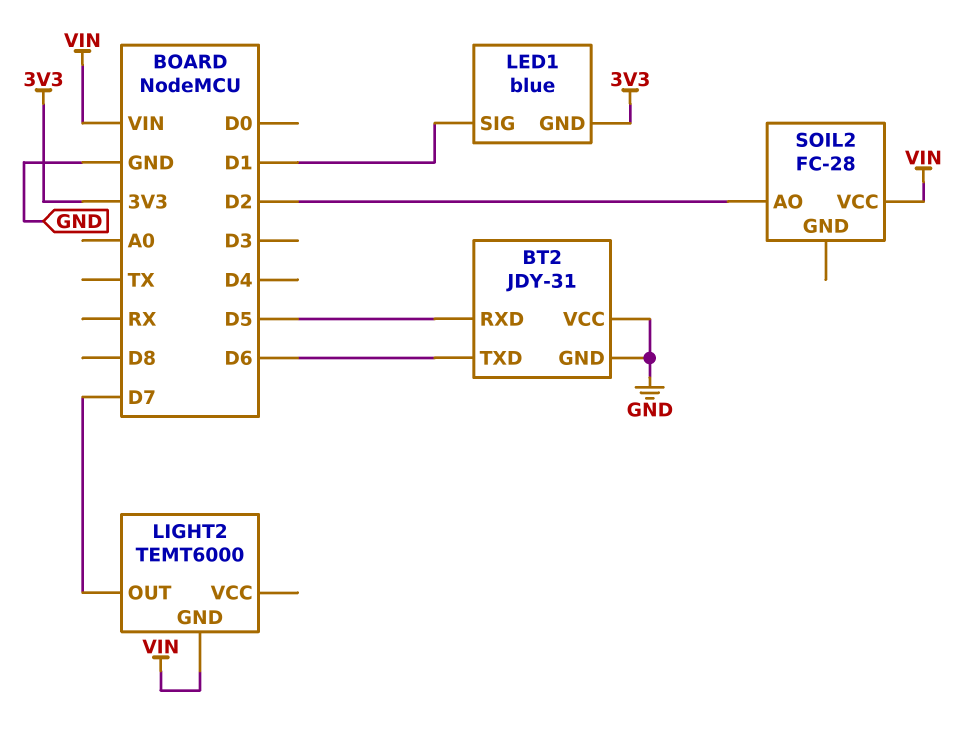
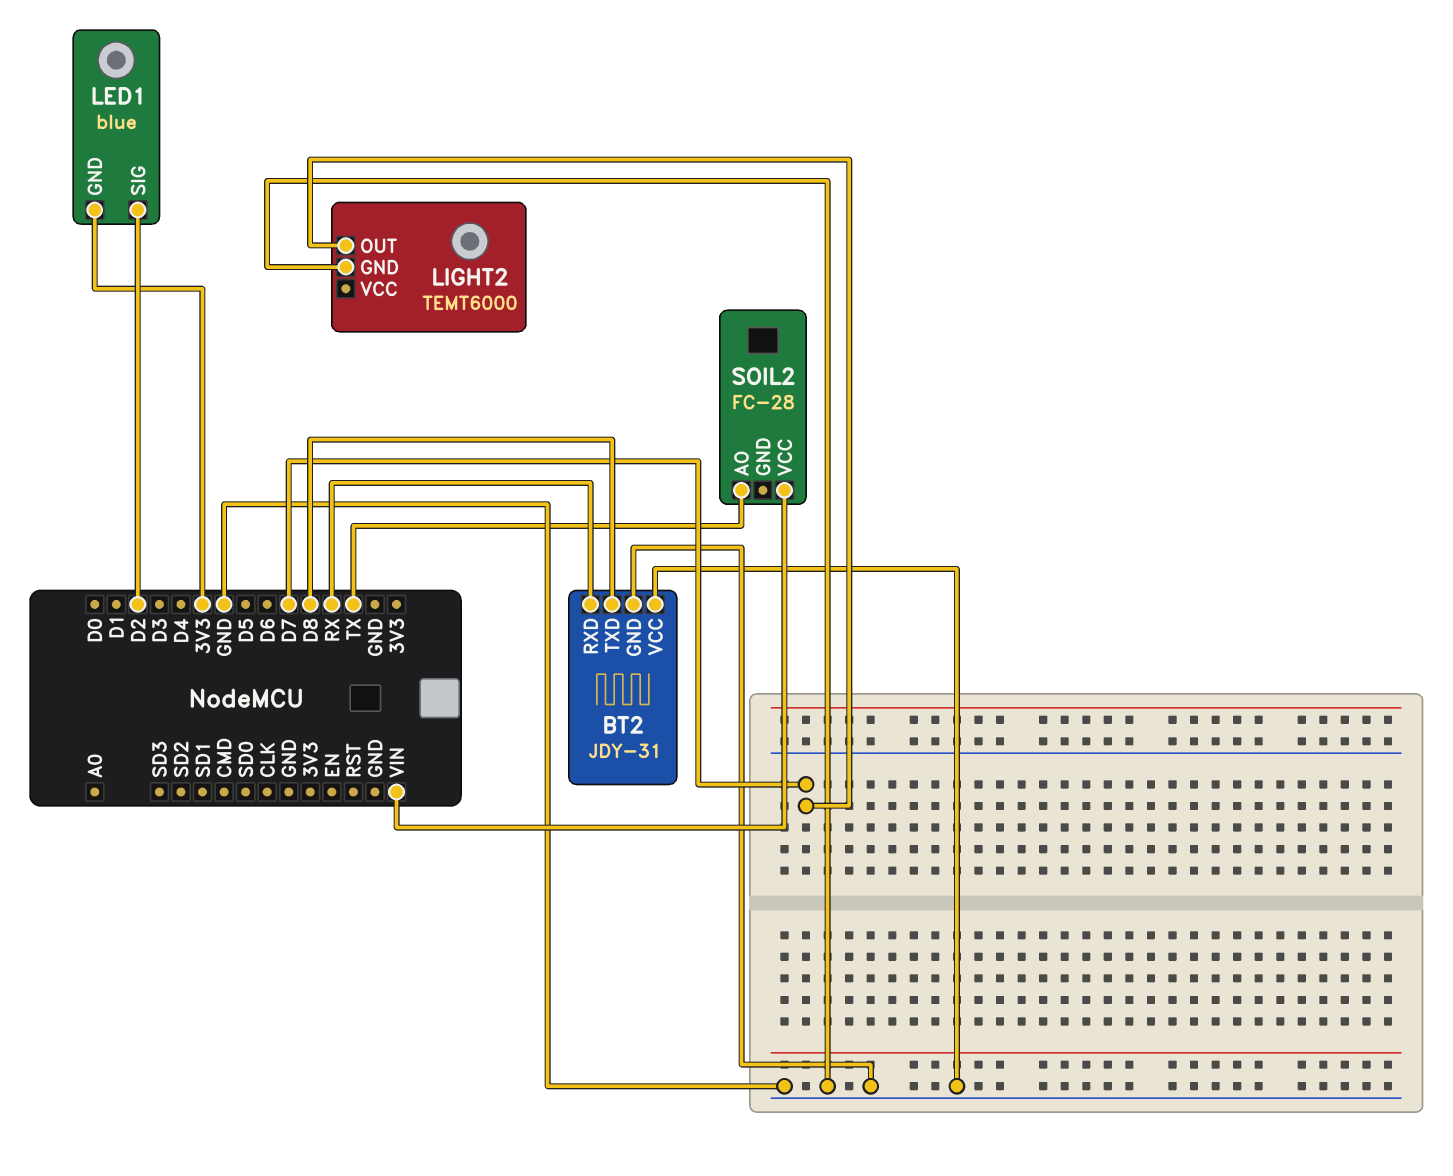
BT2 pin RXD: D5 -> RX
BT2 pin TXD: D6 -> D8
LED1 pin SIG: D1 -> D2
LIGHT2 pin GND: VIN -> GND
SOIL2 pin AO: D2 -> TX

